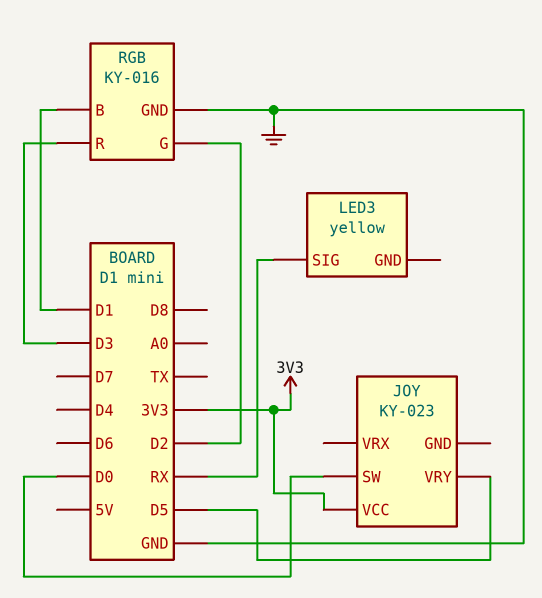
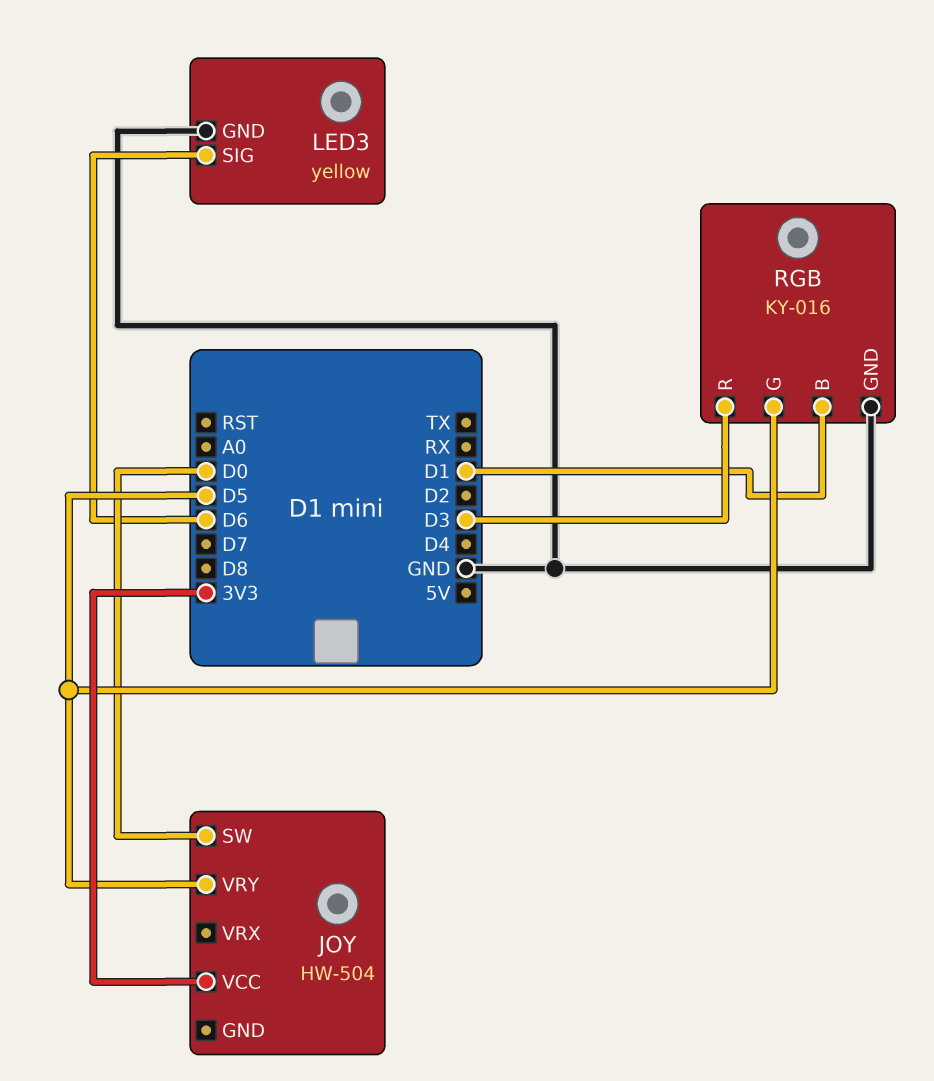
JOY: KY-023 -> HW-504
LED3 pin GND: none -> GND
LED3 pin SIG: RX -> D6
RGB pin G: D2 -> D5

